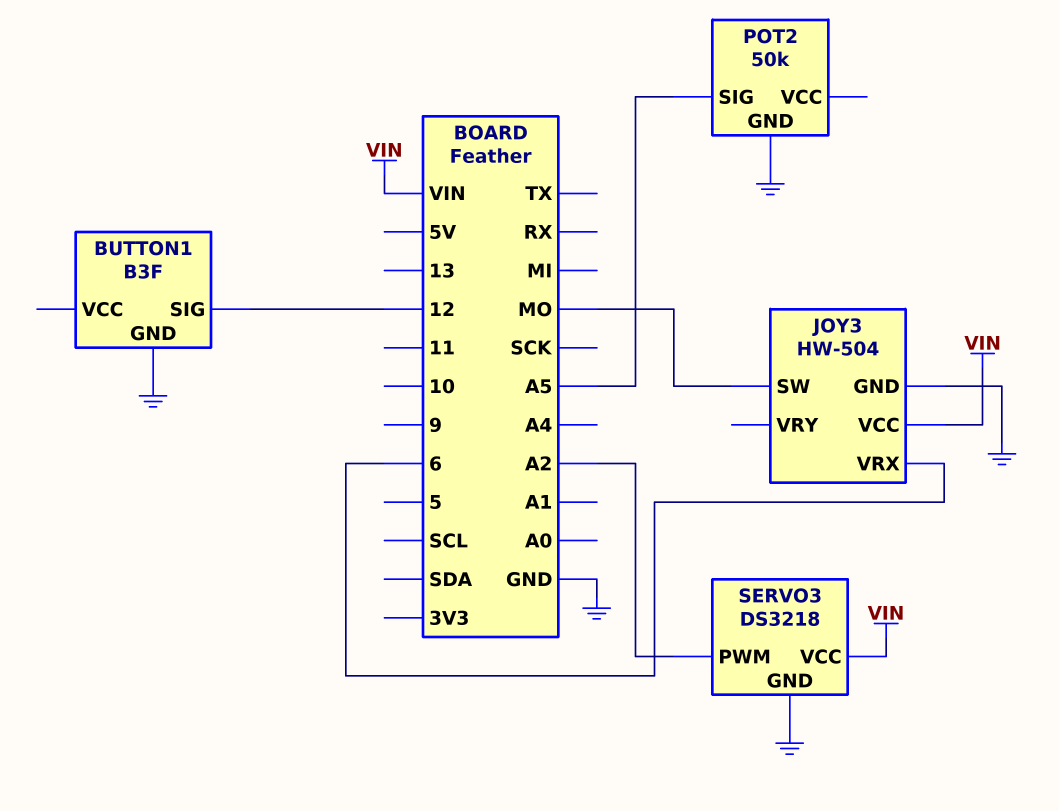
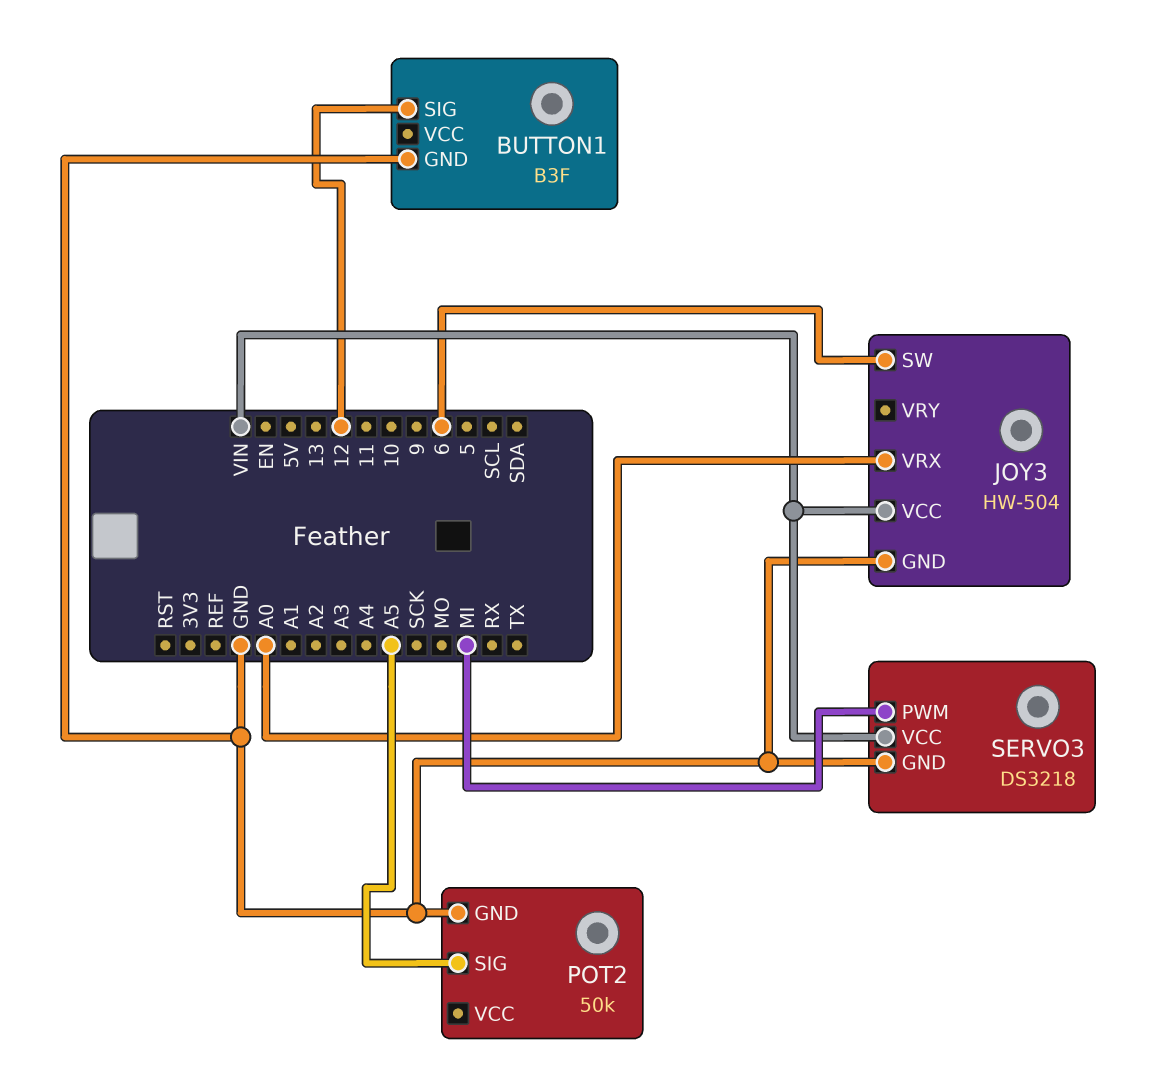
JOY3 pin SW: MO -> 6
JOY3 pin VRX: 6 -> A0
SERVO3 pin PWM: A2 -> MI

